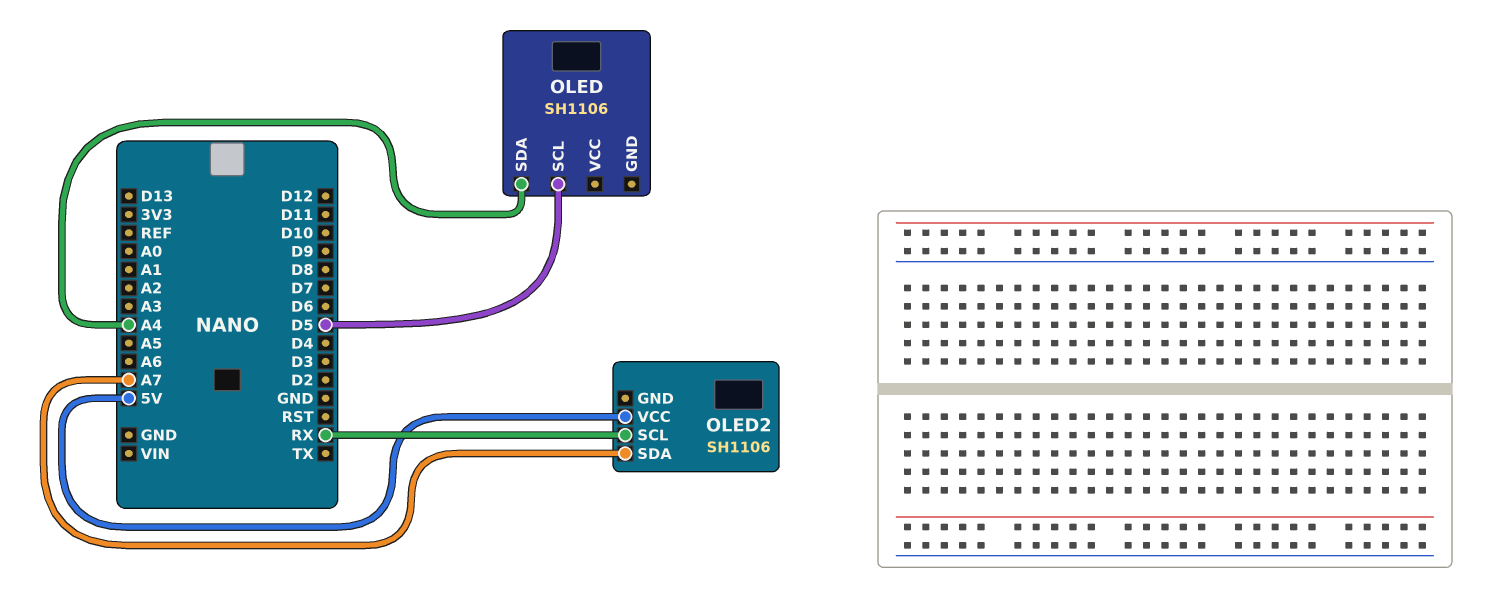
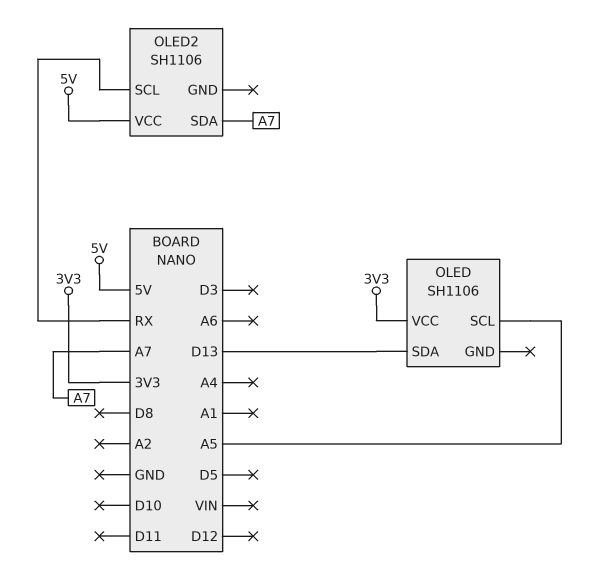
OLED pin SCL: D5 -> A5
OLED pin SDA: A4 -> D13
OLED pin VCC: none -> 3V3

